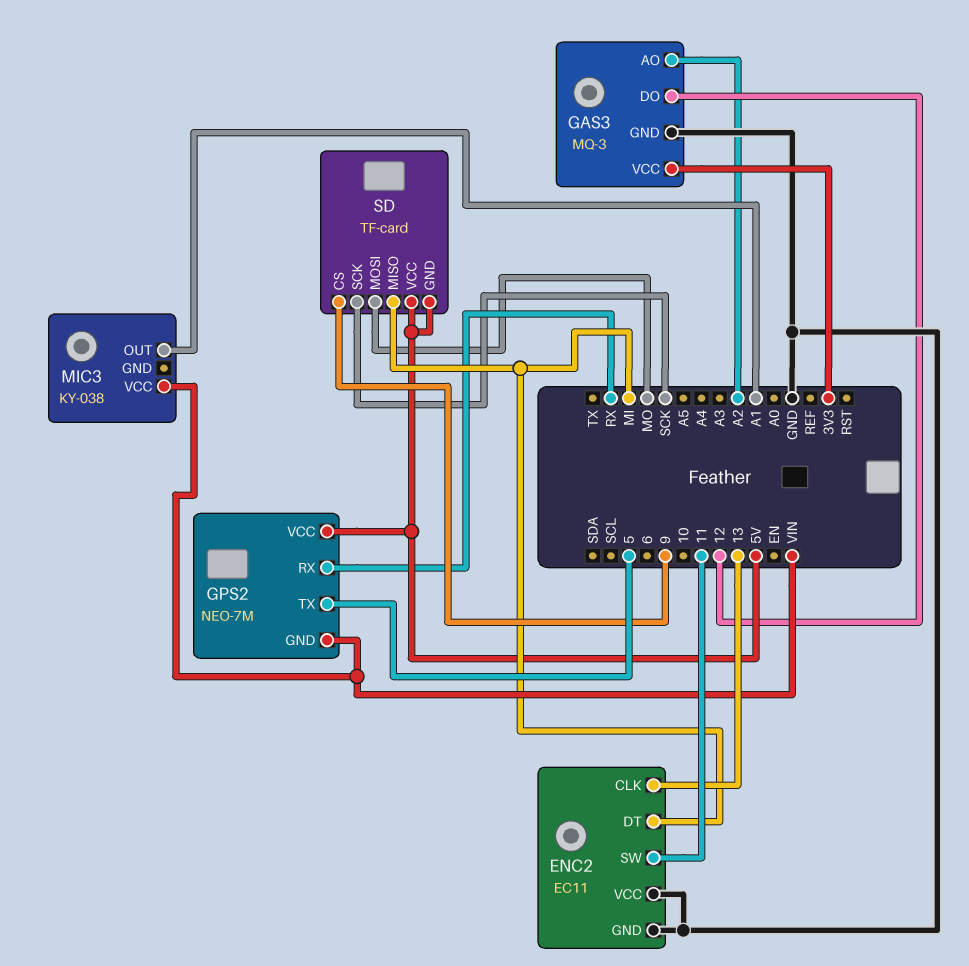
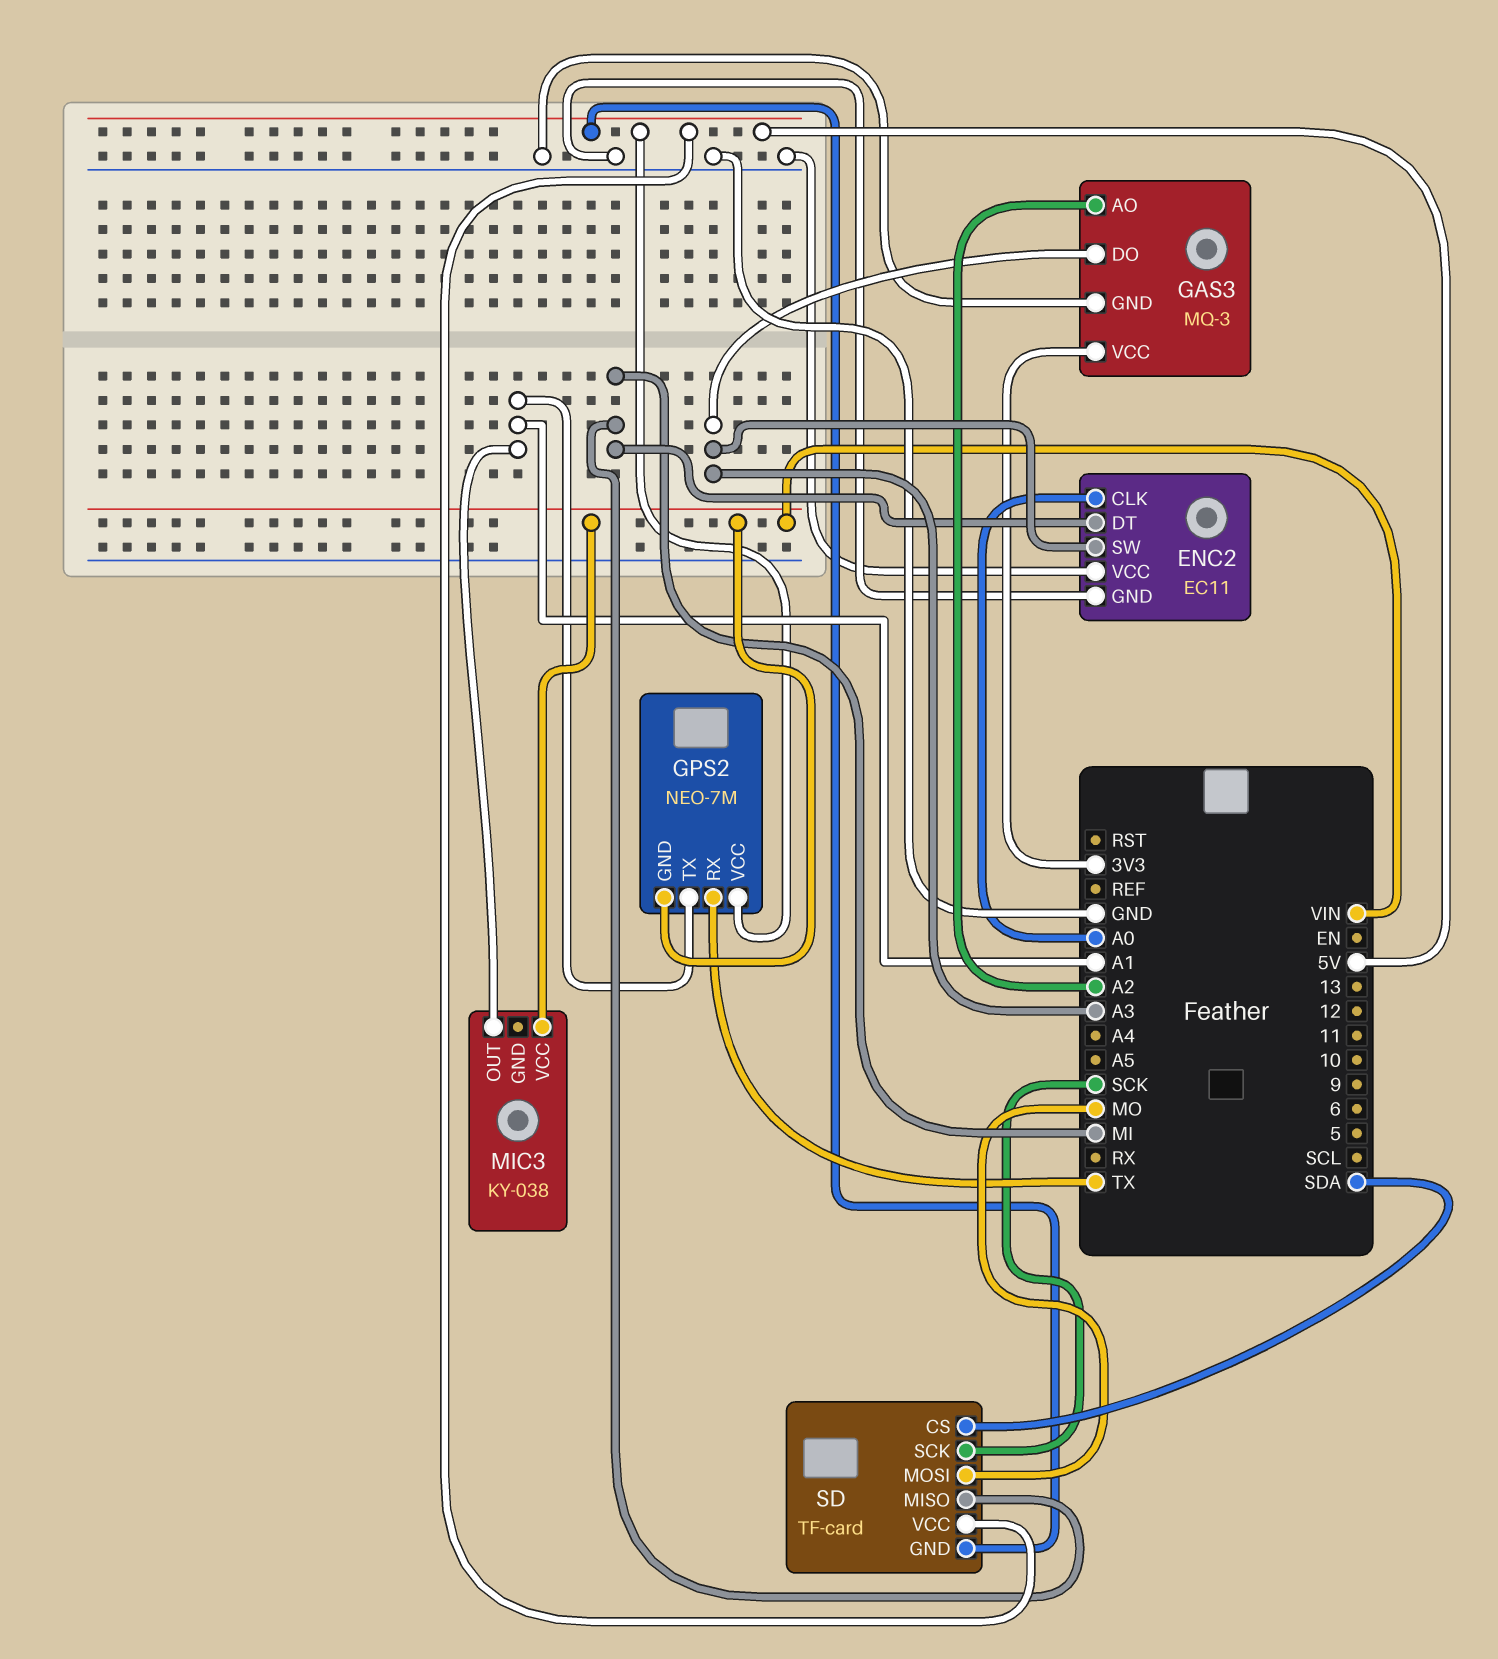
ENC2 pin CLK: 13 -> A0
ENC2 pin SW: 11 -> A3
GAS3 pin DO: 12 -> A3
GPS2 pin RX: RX -> TX
GPS2 pin TX: 5 -> A1
SD pin CS: 9 -> SDA

